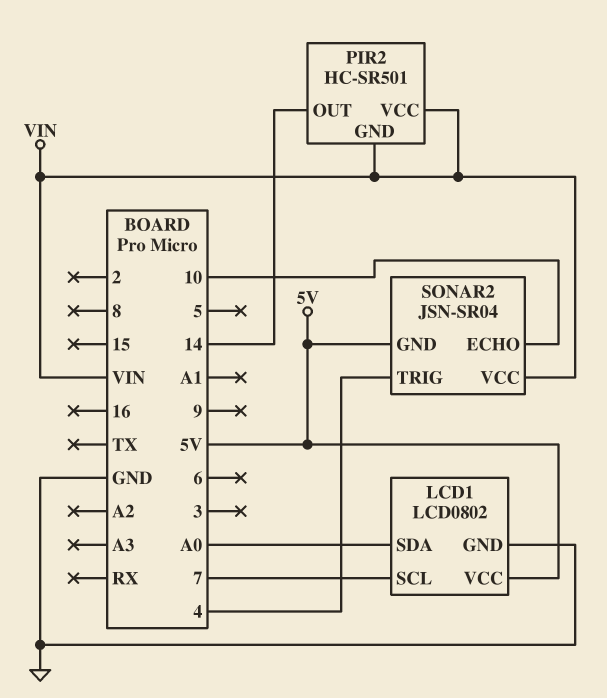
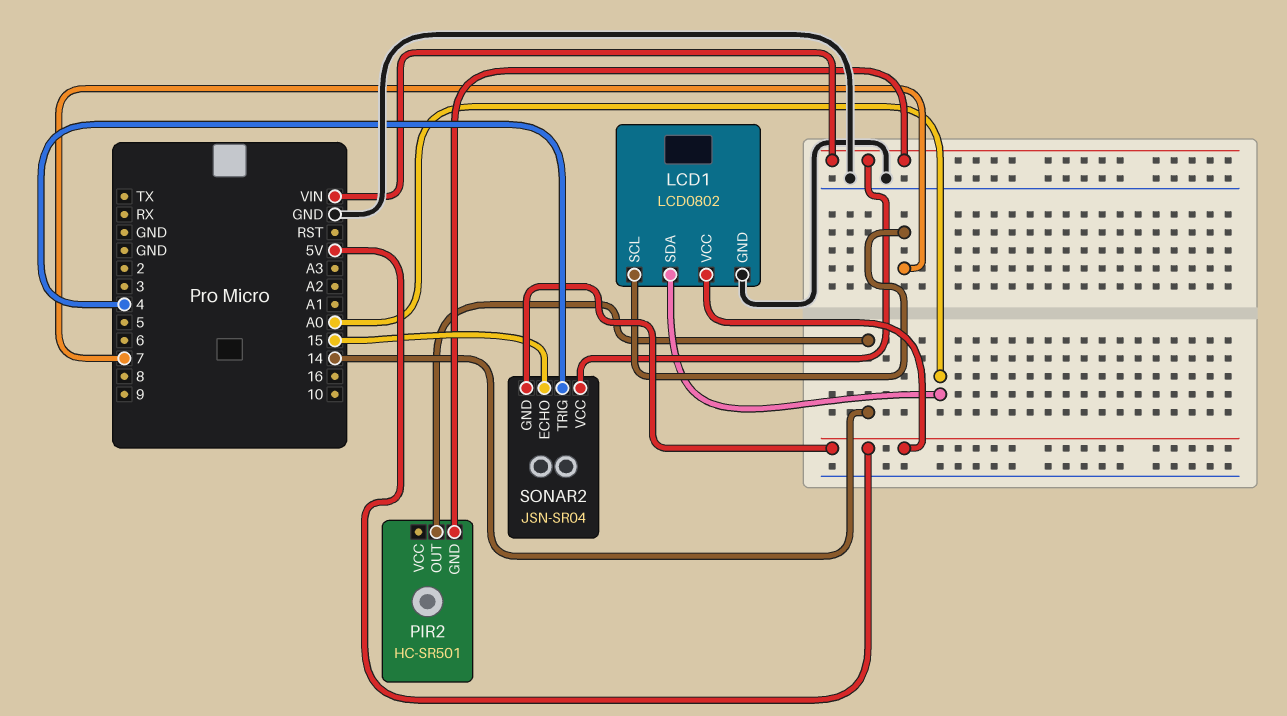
PIR2 pin VCC: VIN -> none
SONAR2 pin ECHO: 10 -> 15

